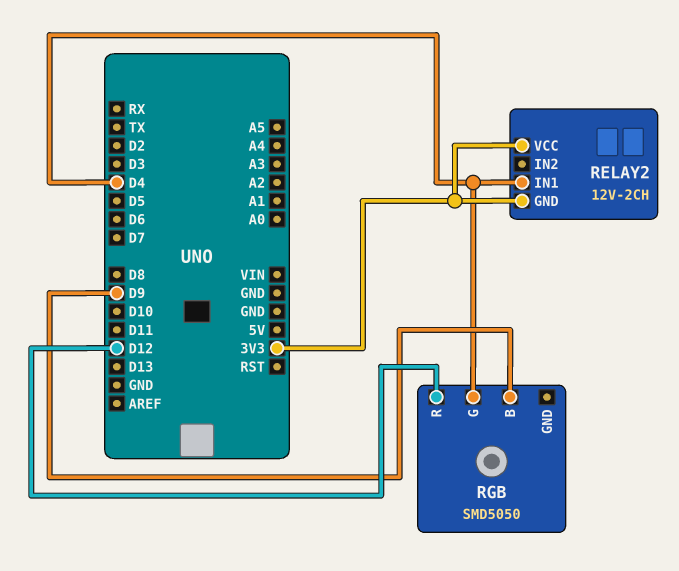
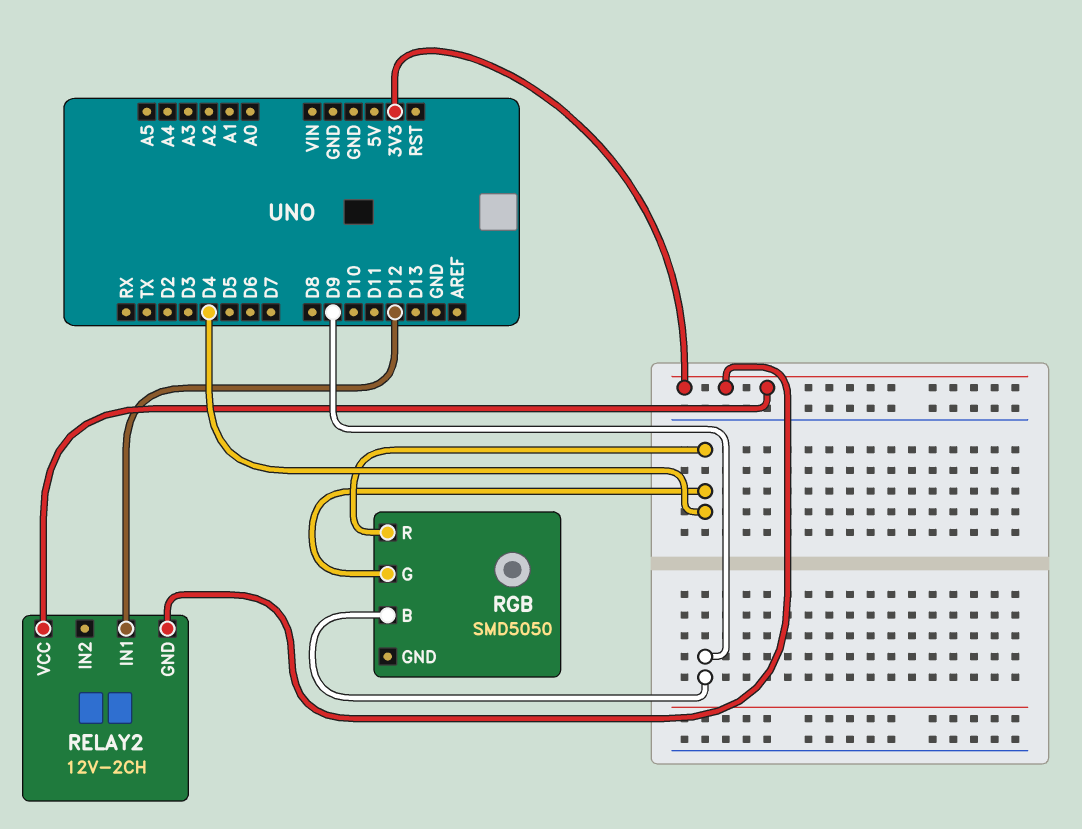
RELAY2 pin IN1: D4 -> D12
RGB pin R: D12 -> D4

